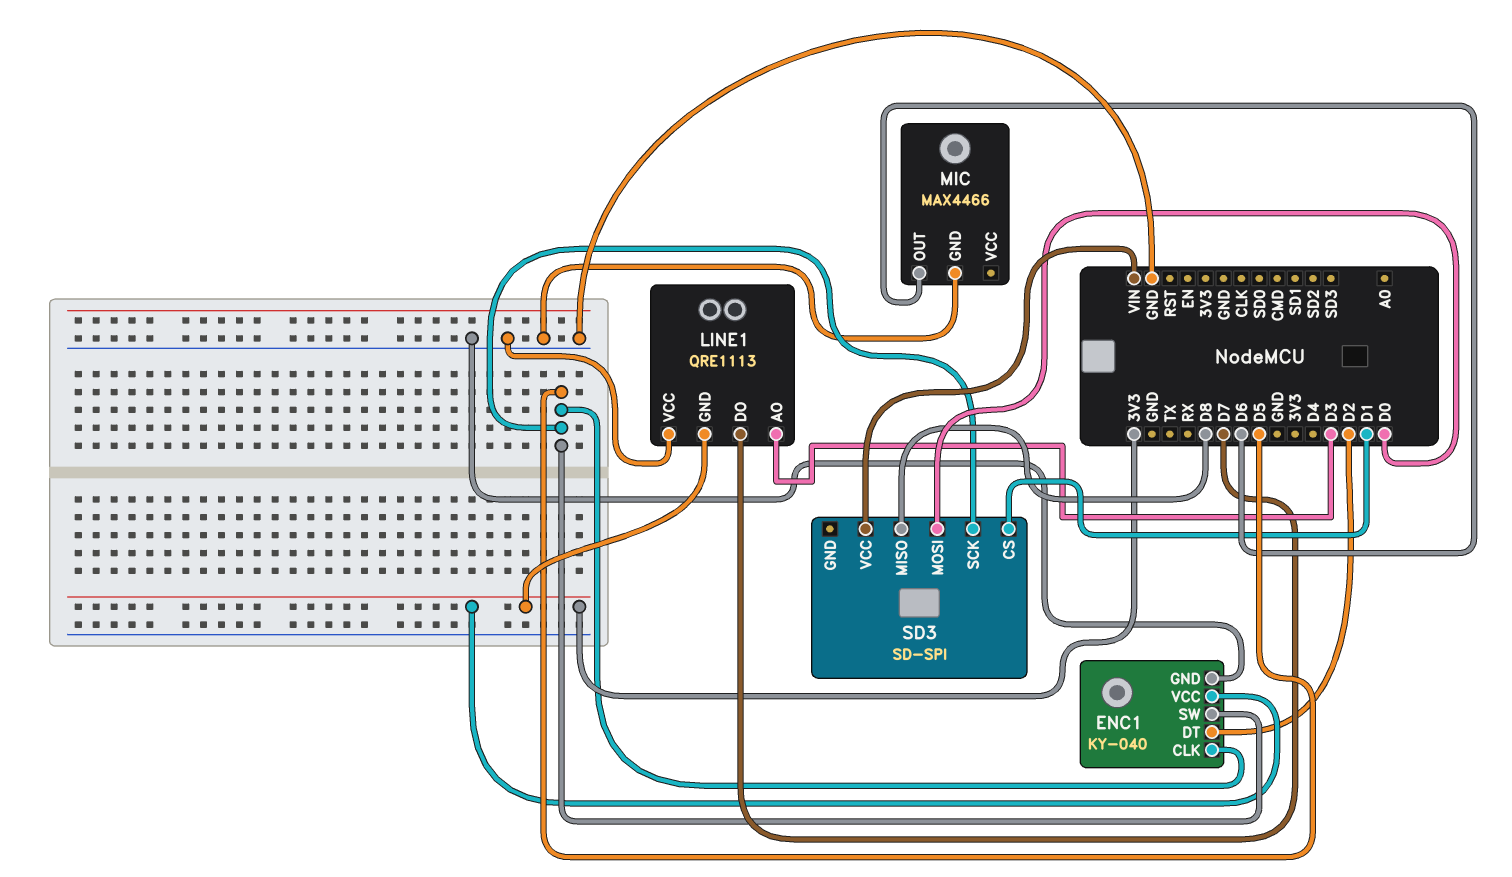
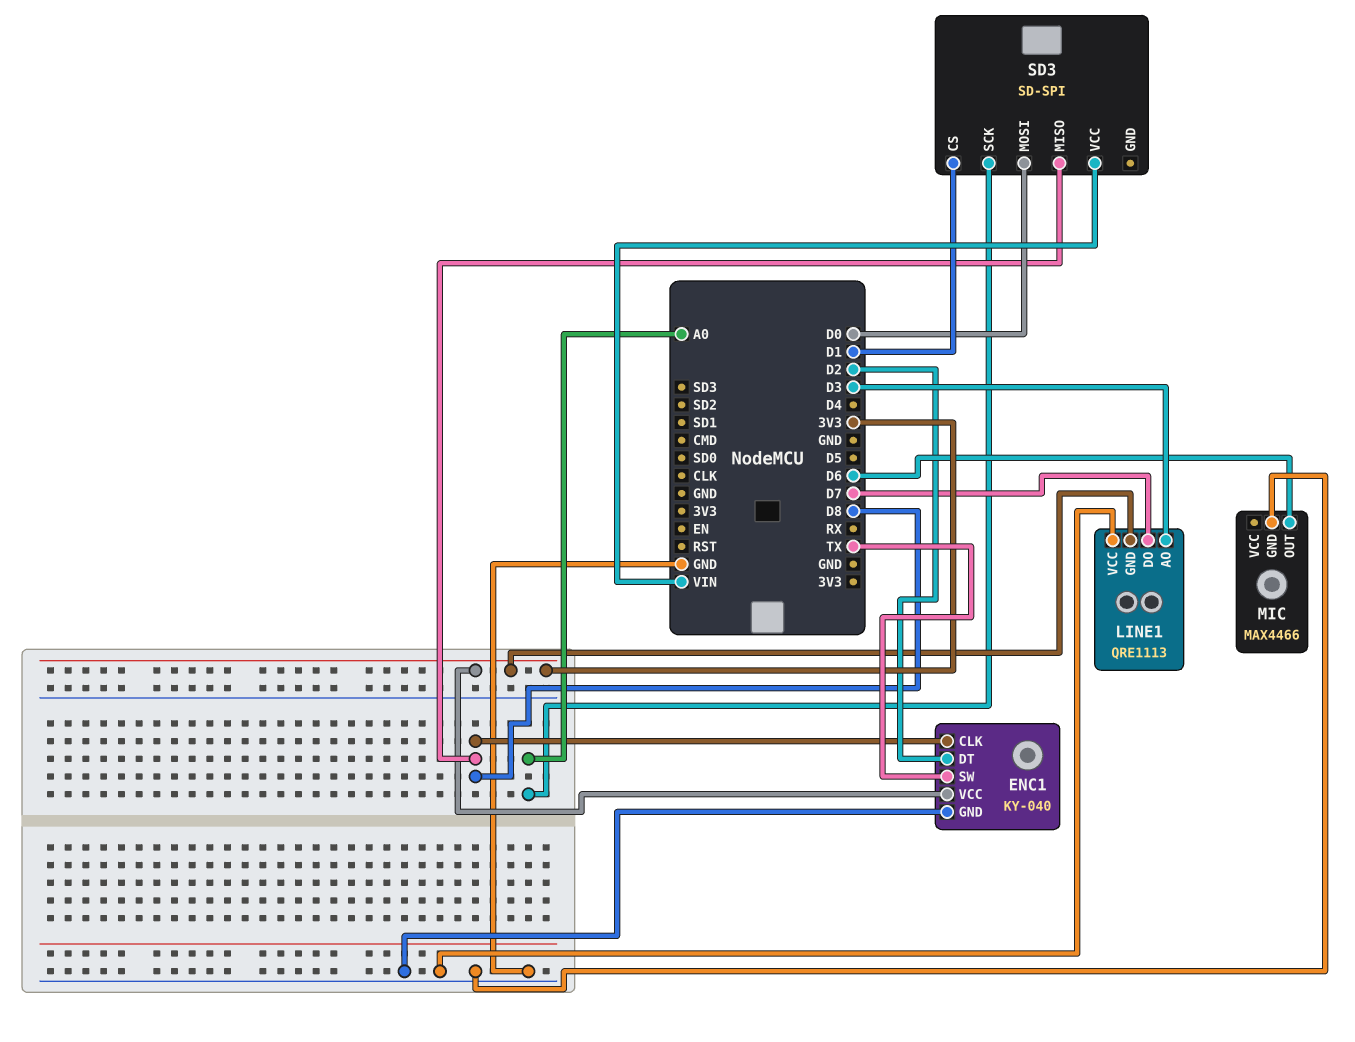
ENC1 pin CLK: D5 -> D8
ENC1 pin SW: D5 -> TX
SD3 pin SCK: D5 -> A0

